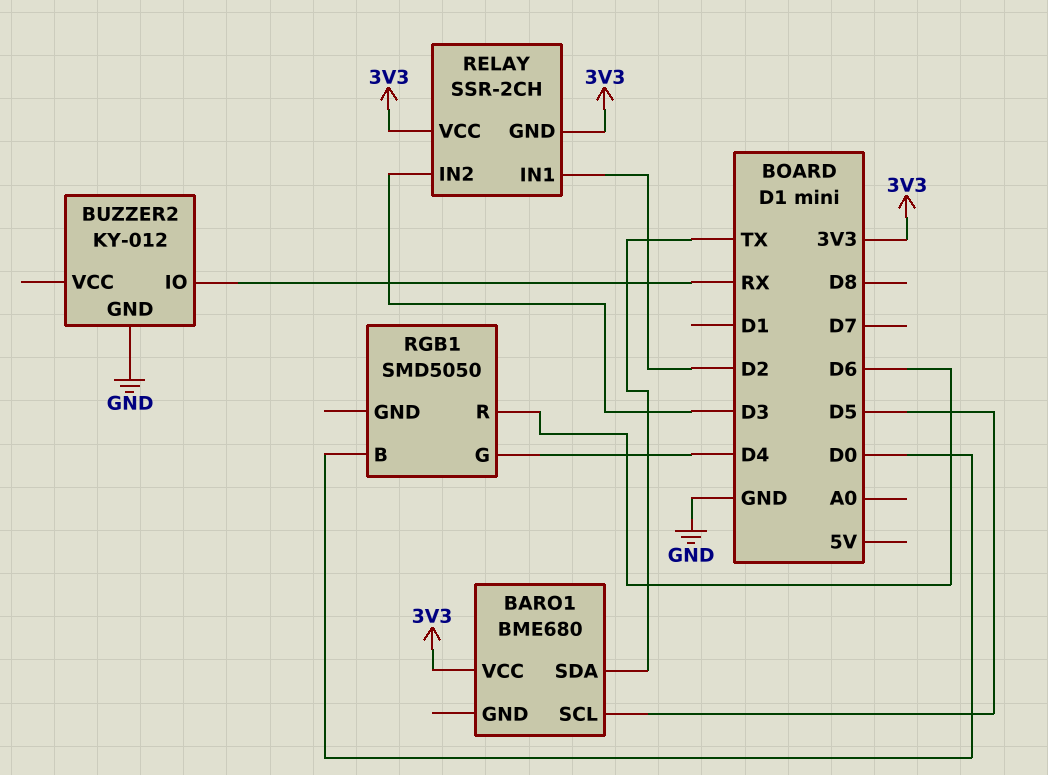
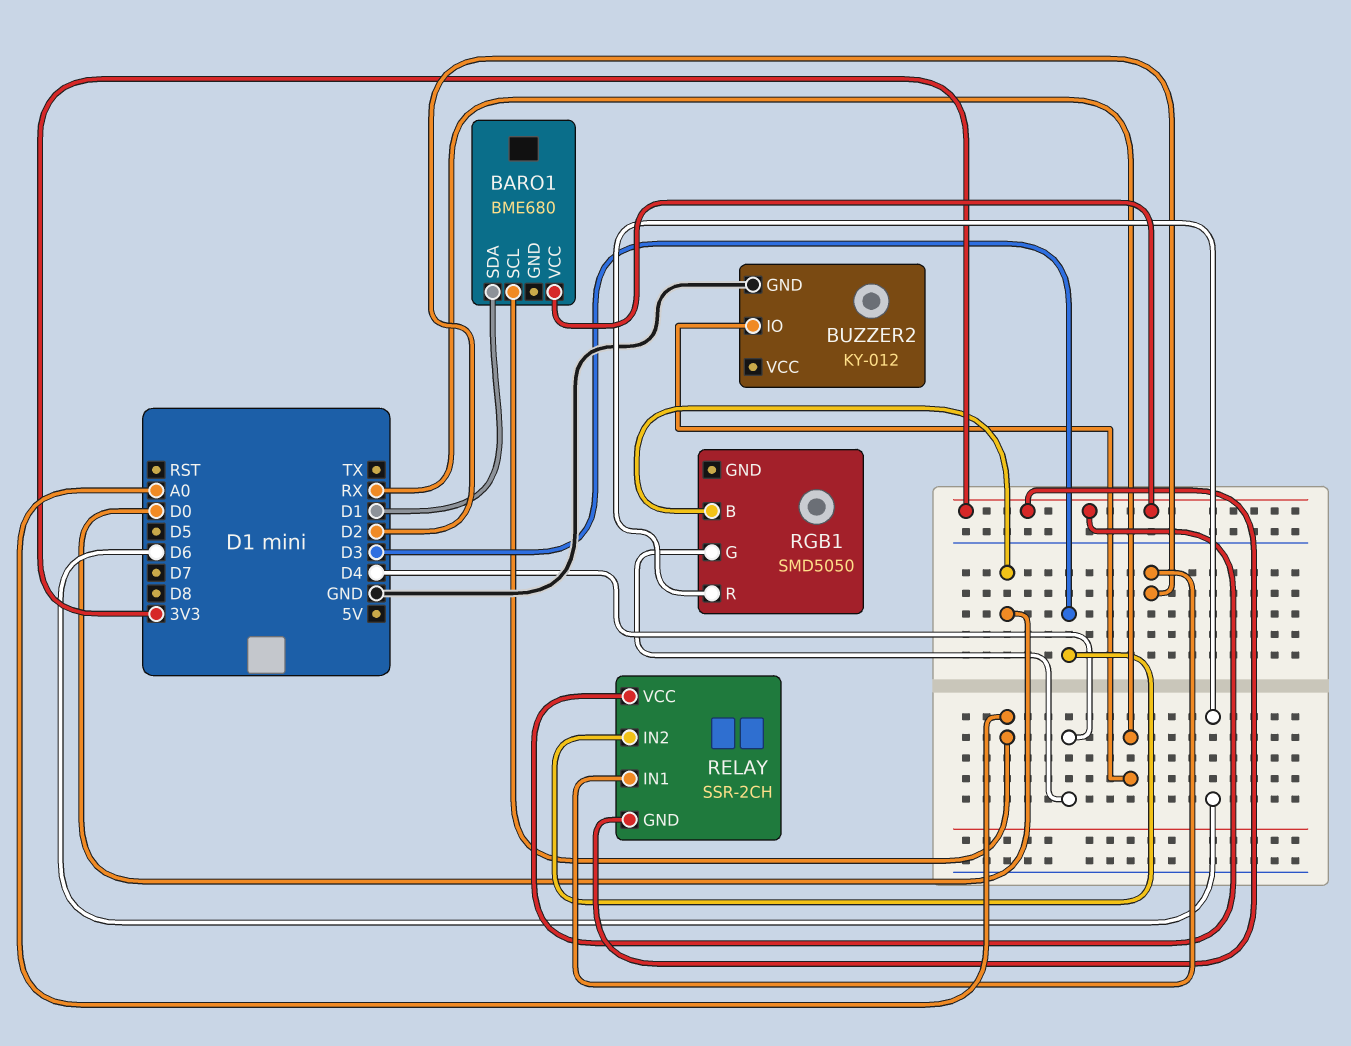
BARO1 pin SCL: D5 -> A0
BARO1 pin SDA: TX -> D1

